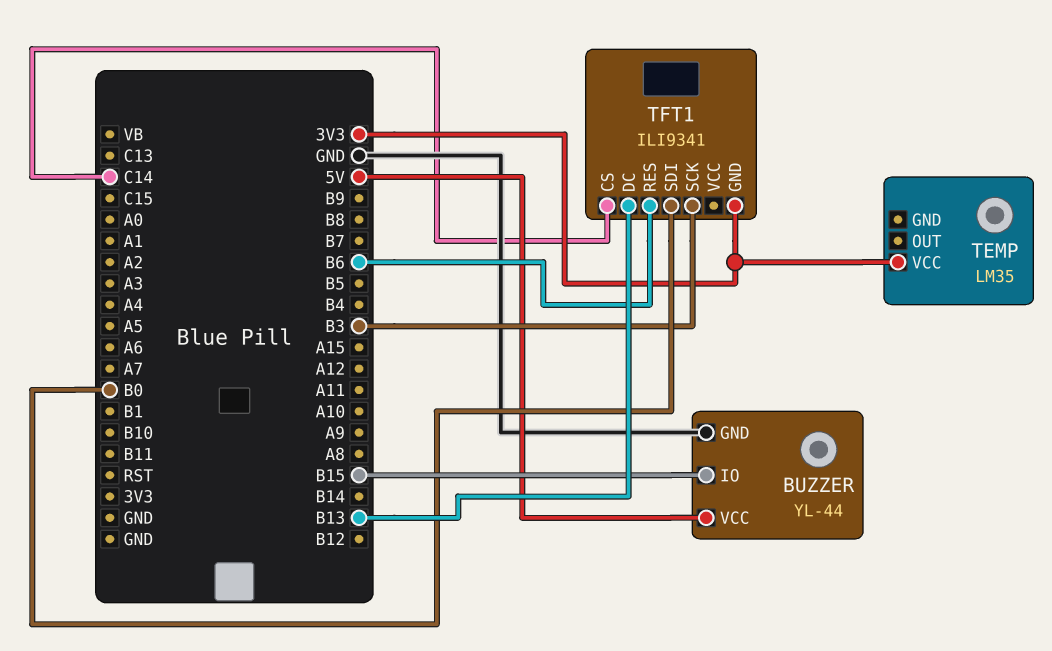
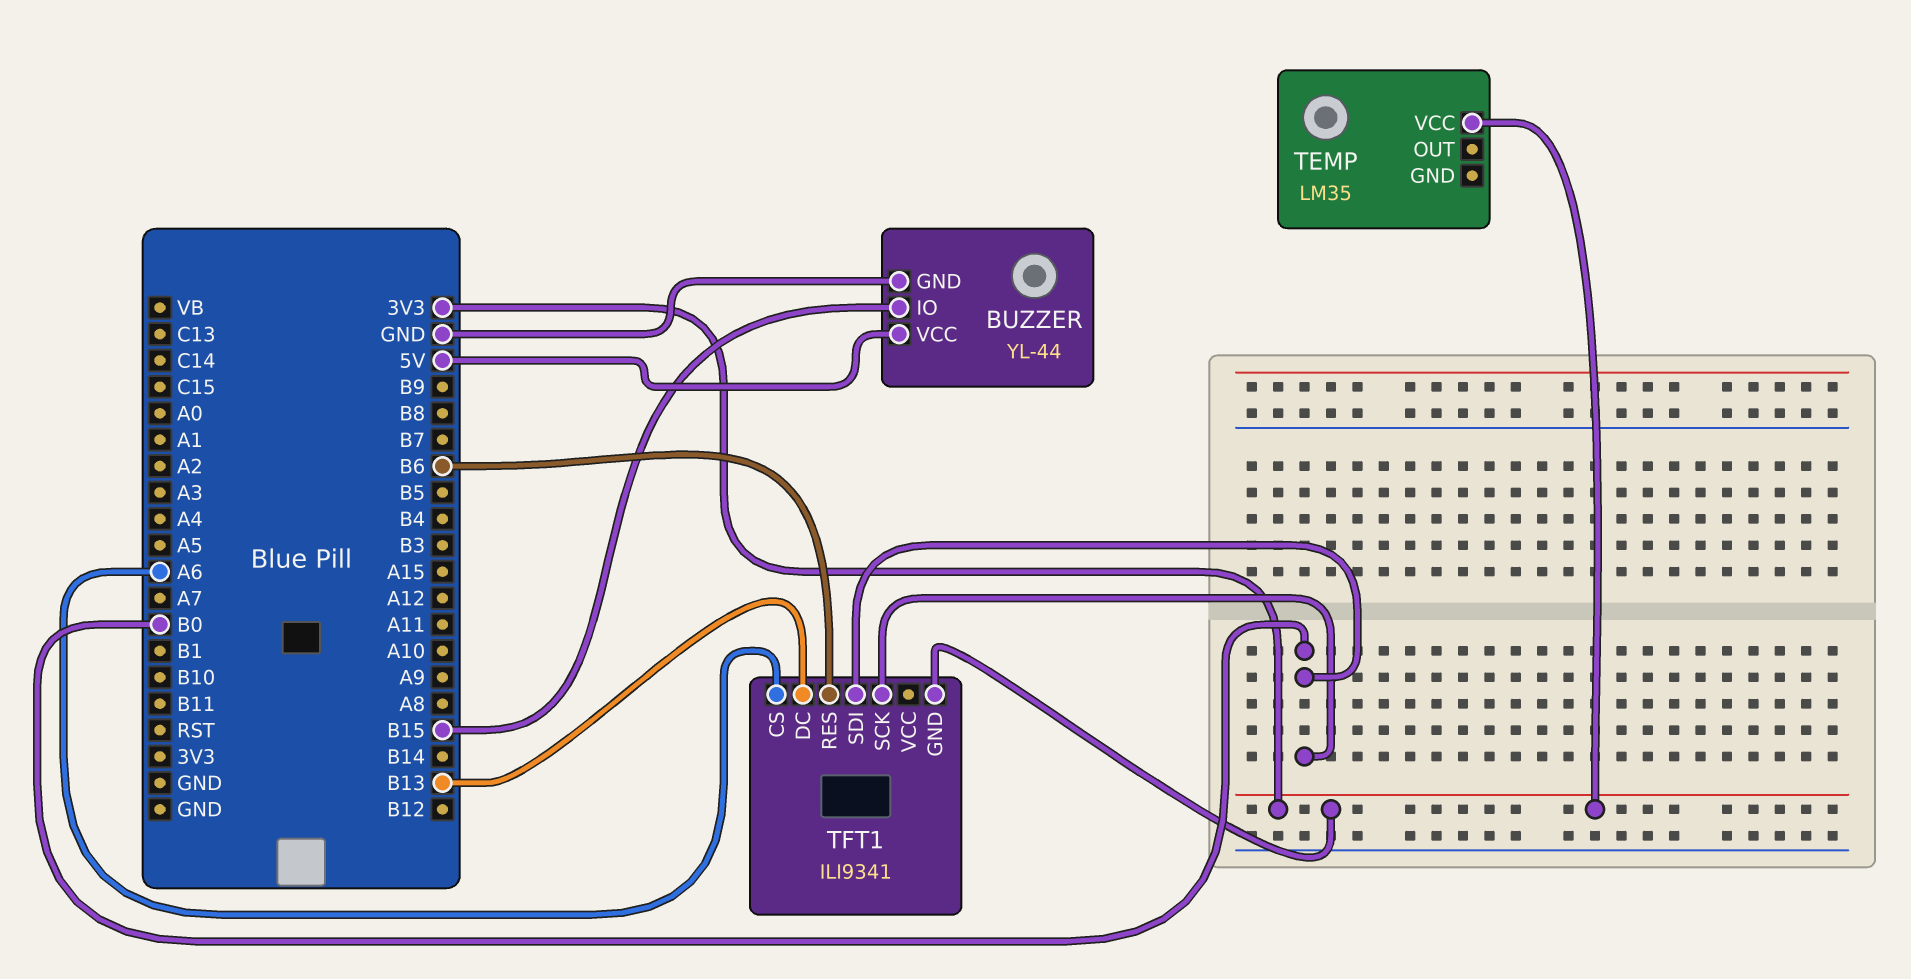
TFT1 pin CS: C14 -> A6
TFT1 pin SCK: B3 -> B0

